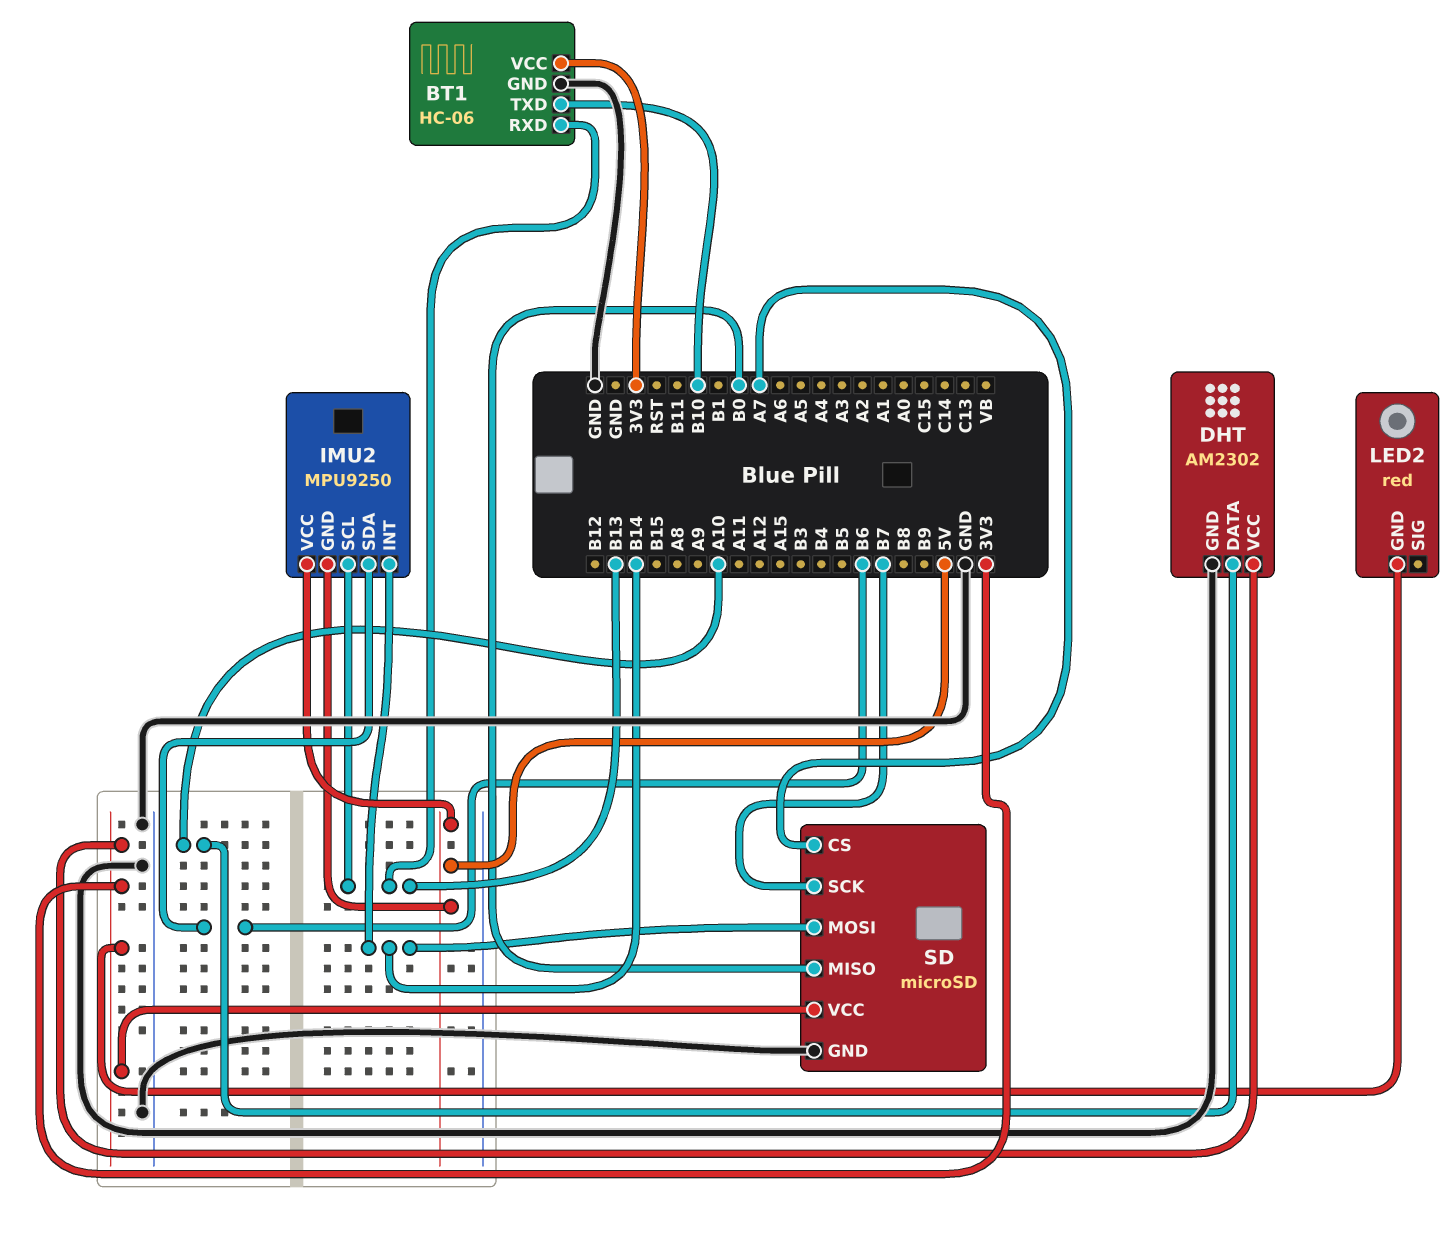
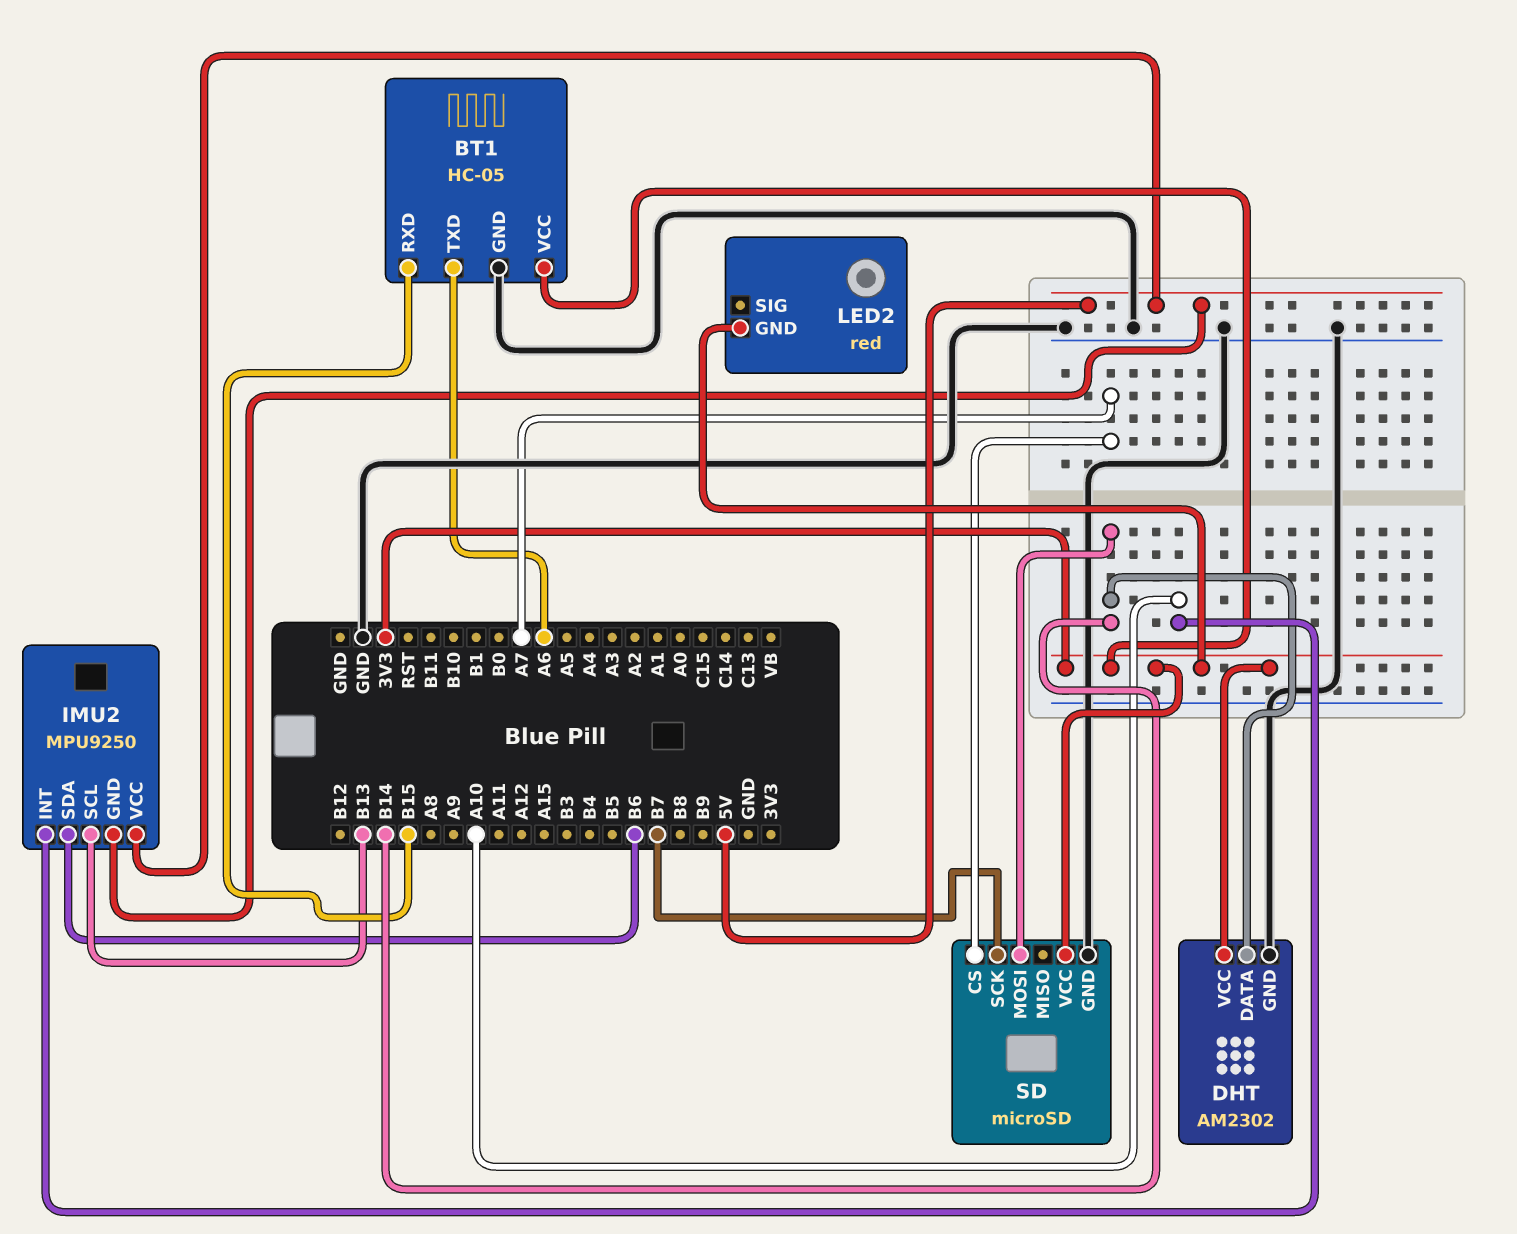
BT1: HC-06 -> HC-05
BT1 pin RXD: B13 -> B15
BT1 pin TXD: B10 -> A6
DHT pin DATA: A10 -> B14
IMU2 pin INT: B14 -> A10
SD pin MISO: B0 -> none

